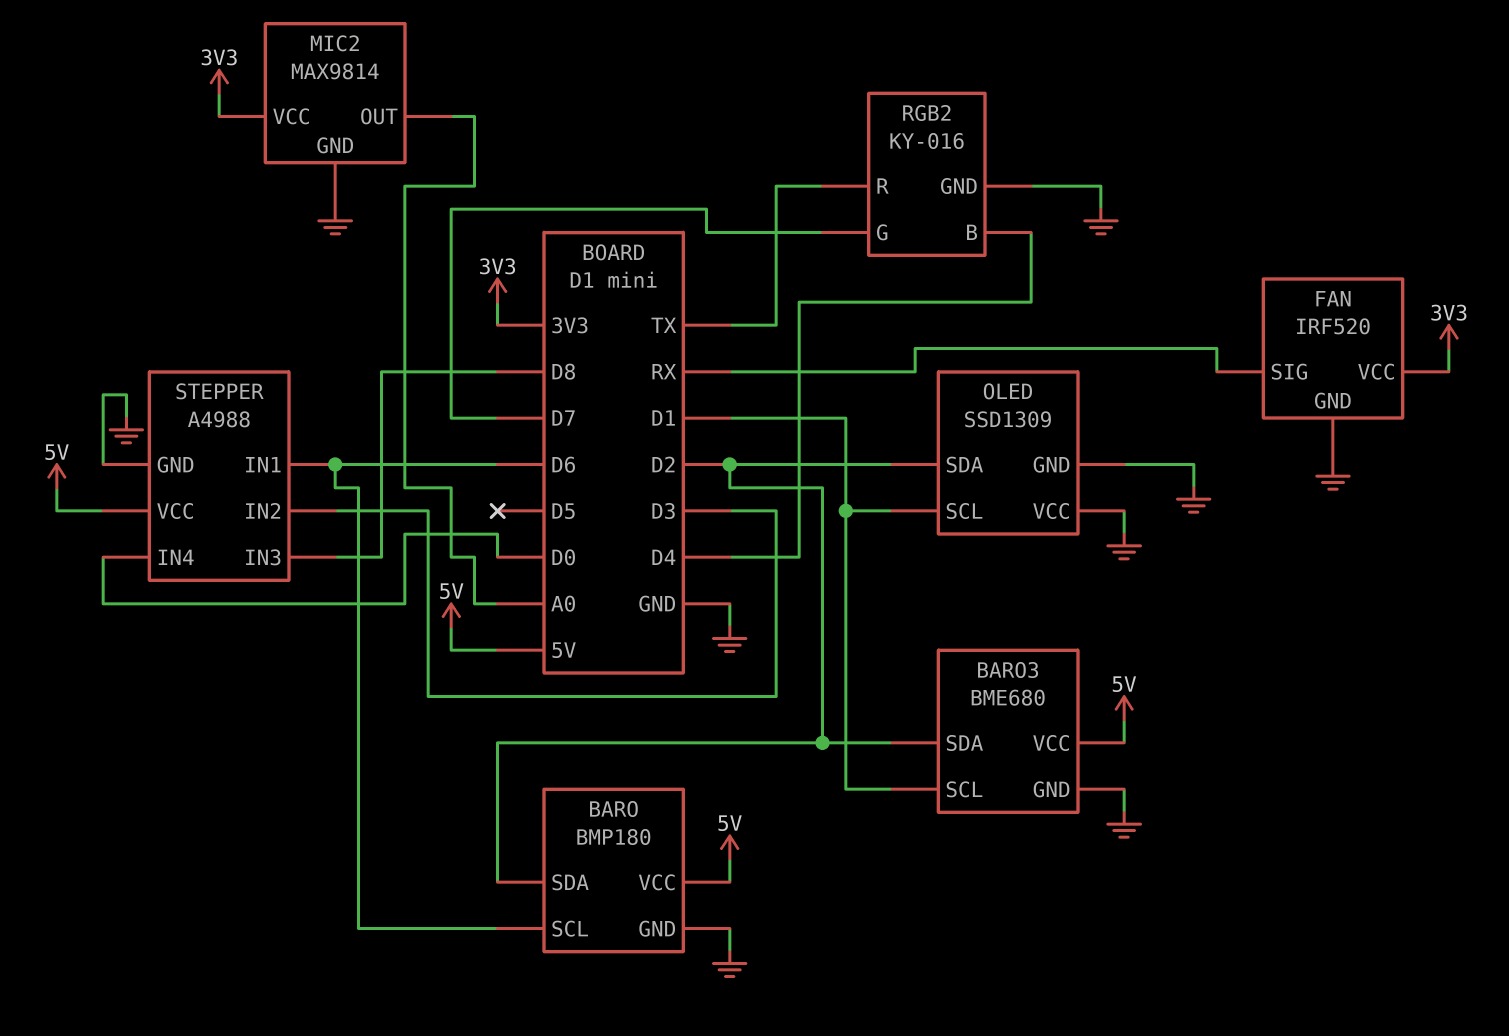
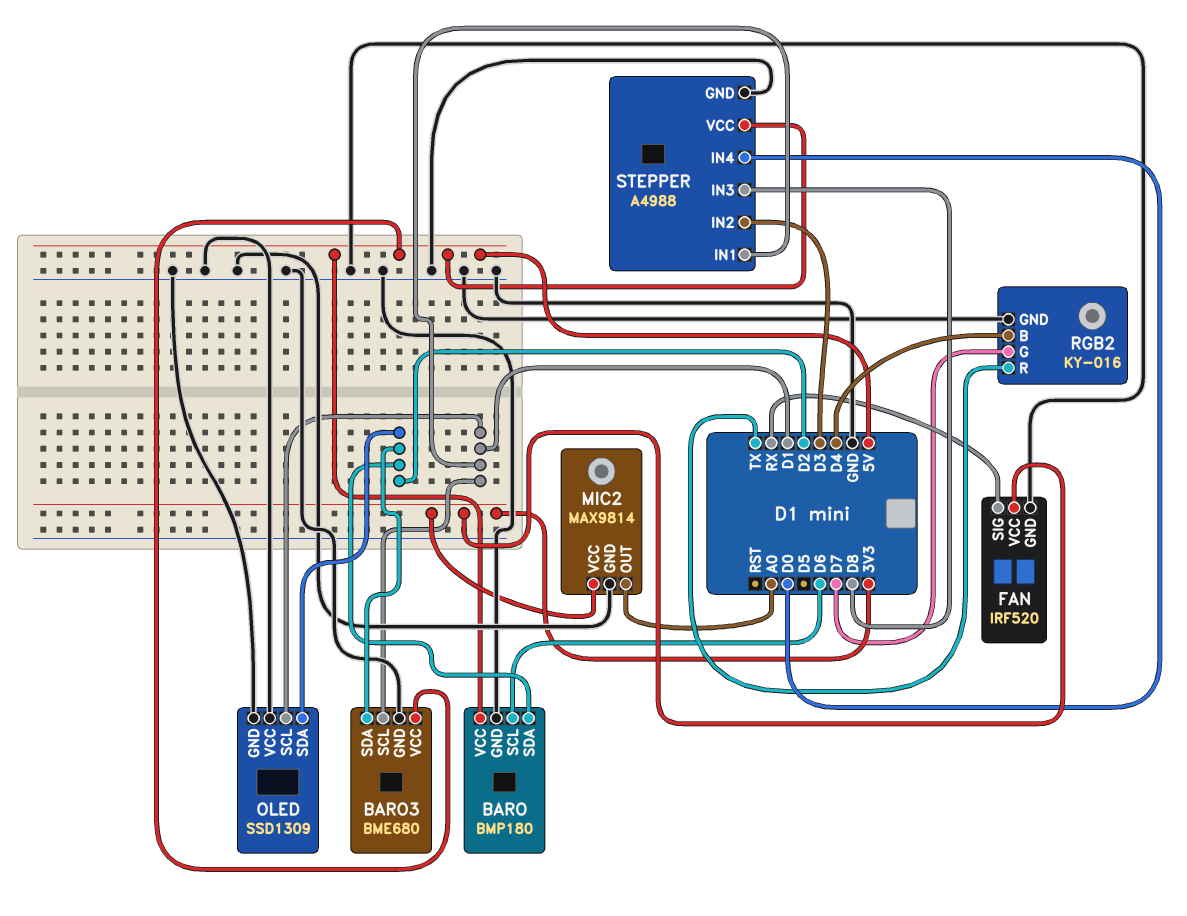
STEPPER pin IN1: D6 -> D1

